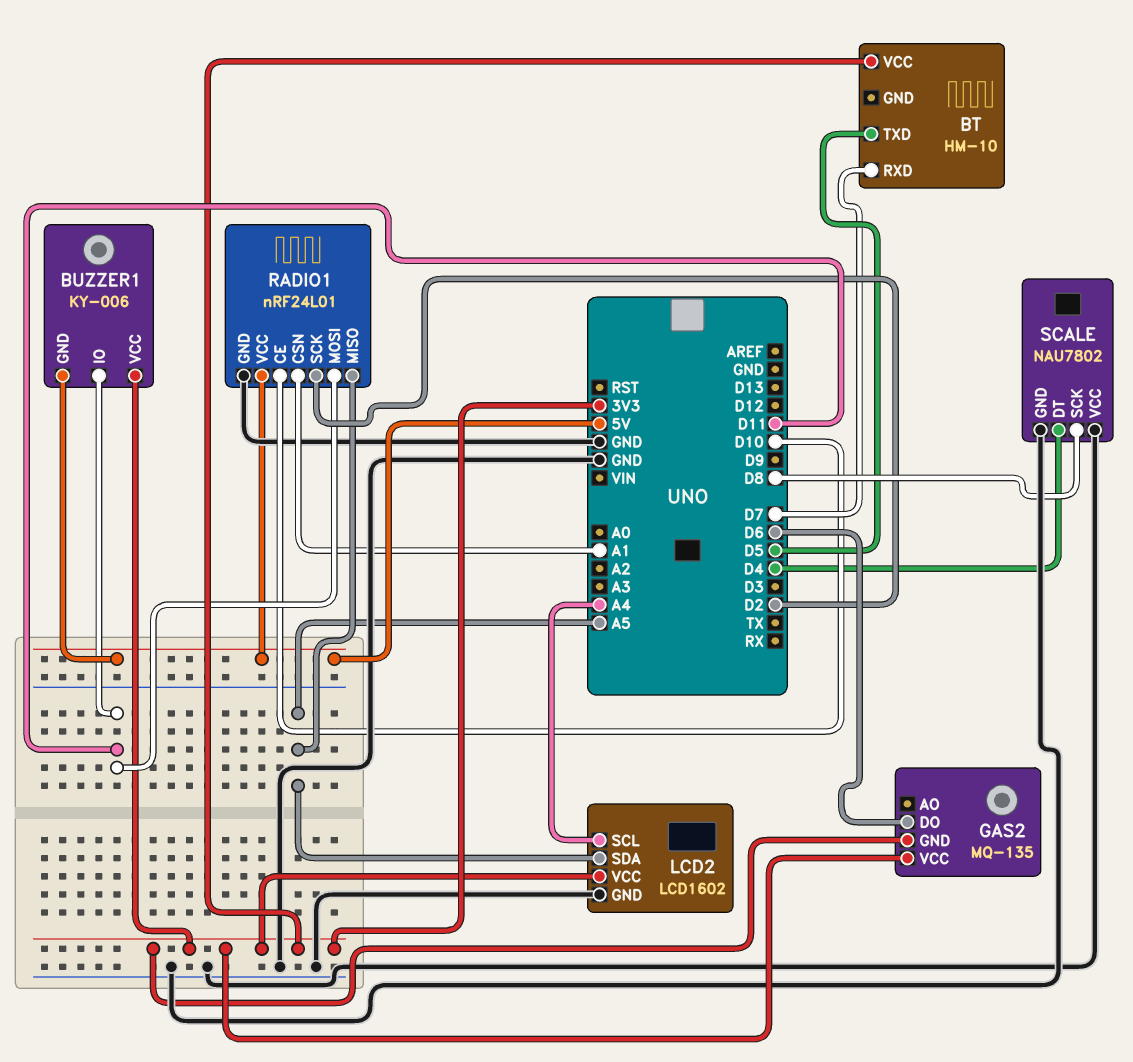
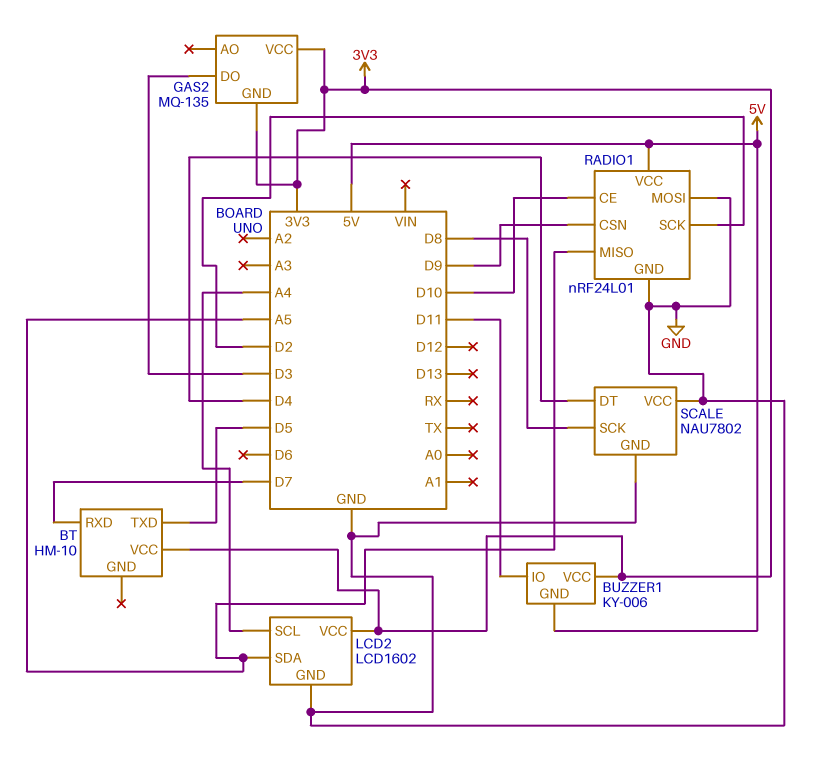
GAS2 pin DO: D6 -> D3
RADIO1 pin CSN: A1 -> D9
RADIO1 pin MOSI: D11 -> GND

